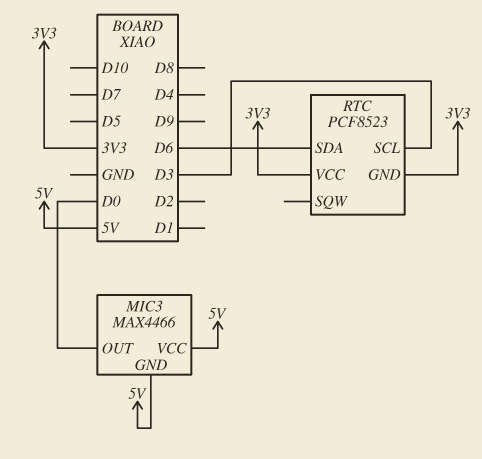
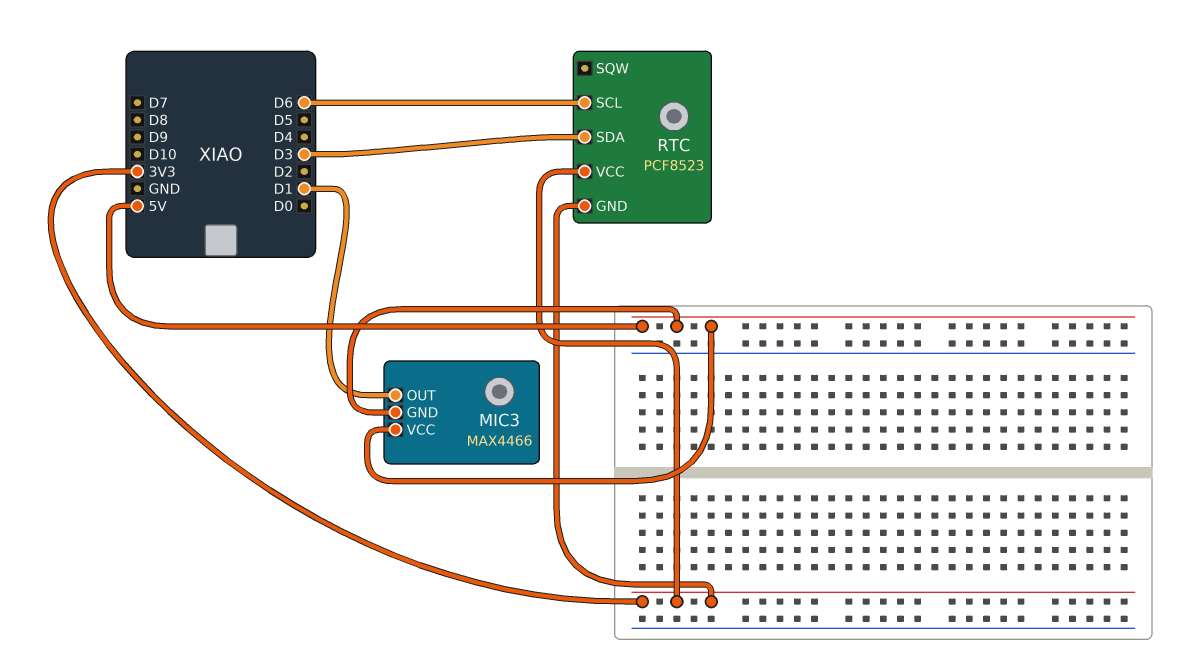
MIC3 pin OUT: D0 -> D1
RTC pin SCL: D3 -> D6
RTC pin SDA: D6 -> D3

